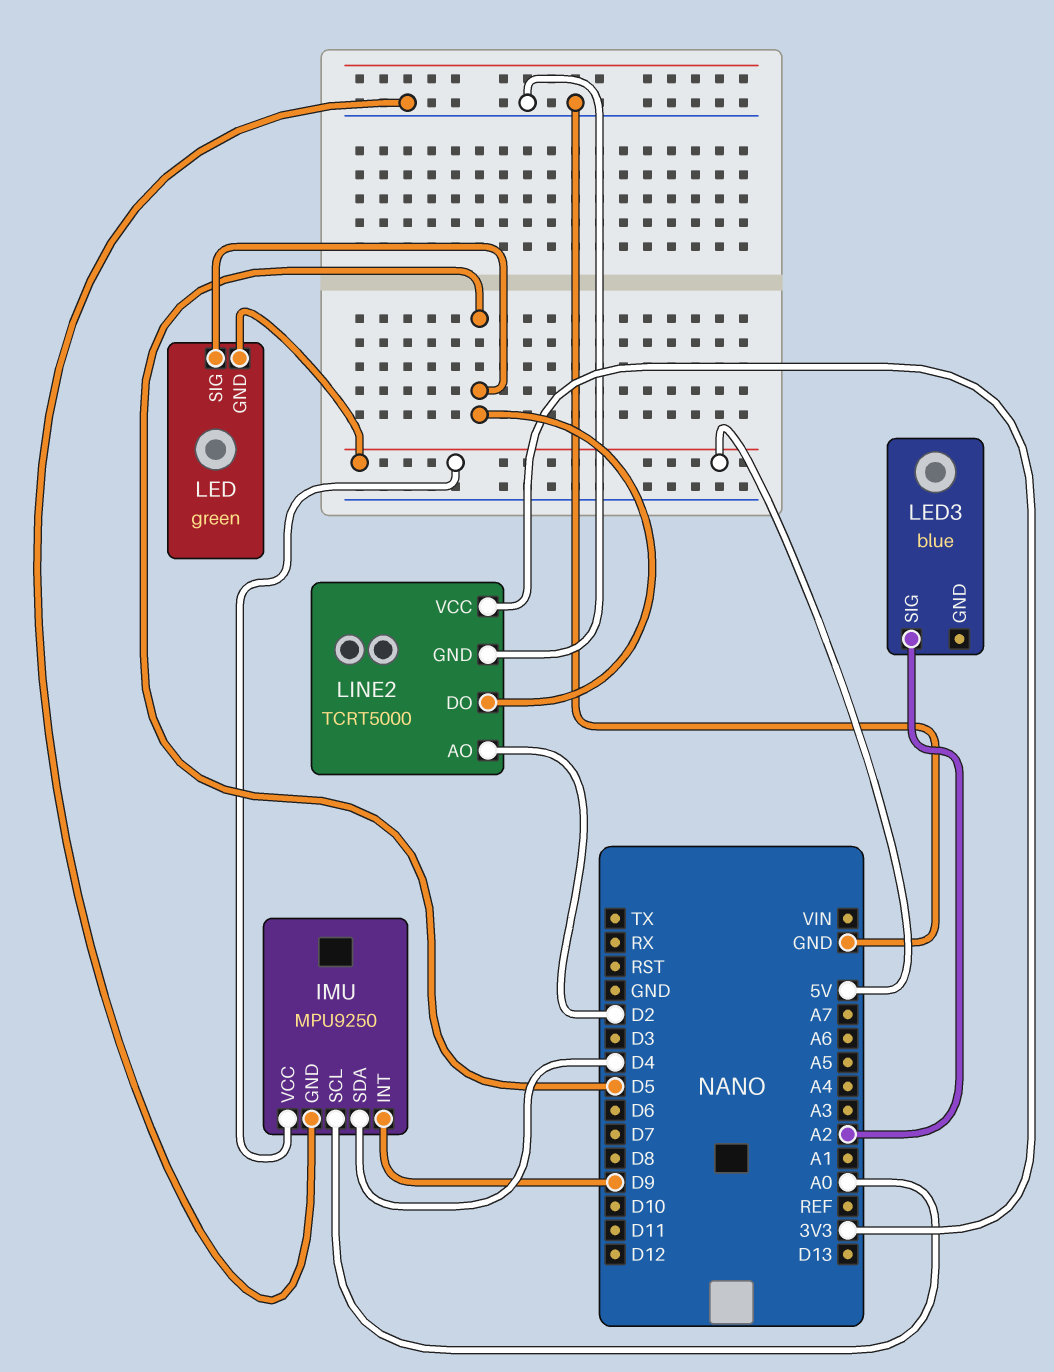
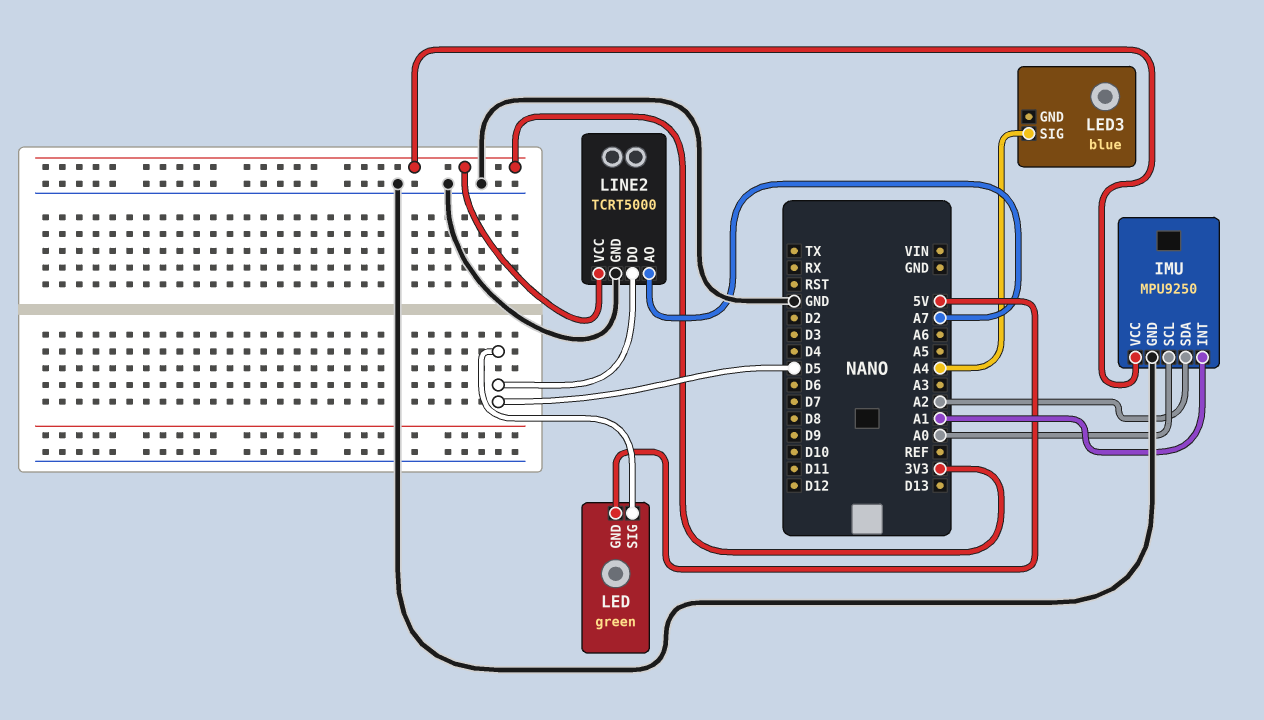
IMU pin INT: D9 -> A1
IMU pin SDA: D4 -> A2
IMU pin VCC: 5V -> 3V3
LED3 pin SIG: A2 -> A4
LINE2 pin AO: D2 -> A7

